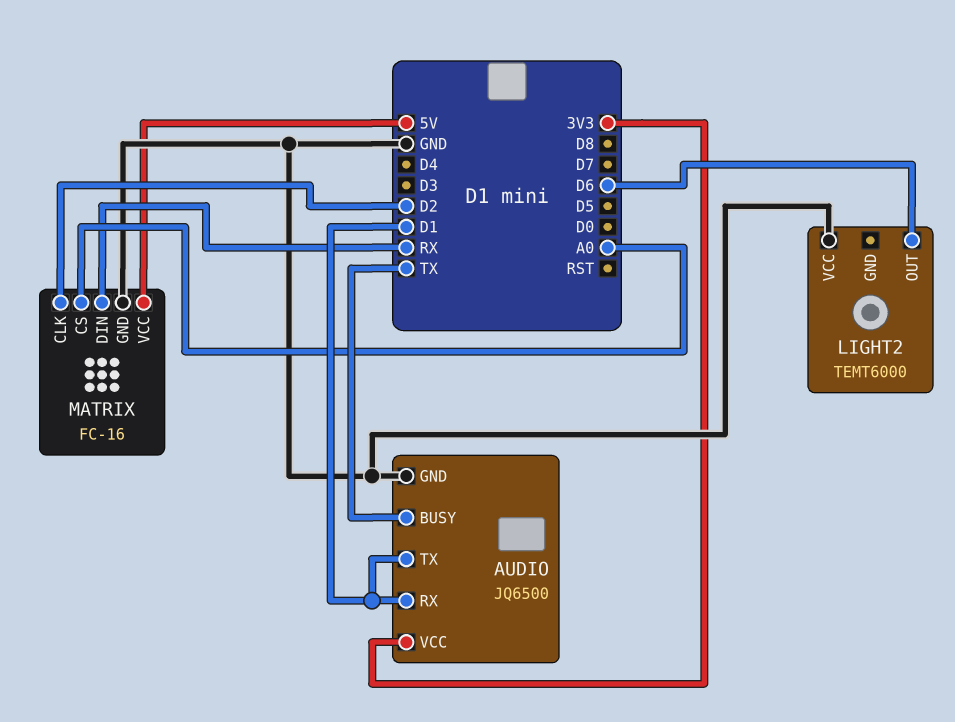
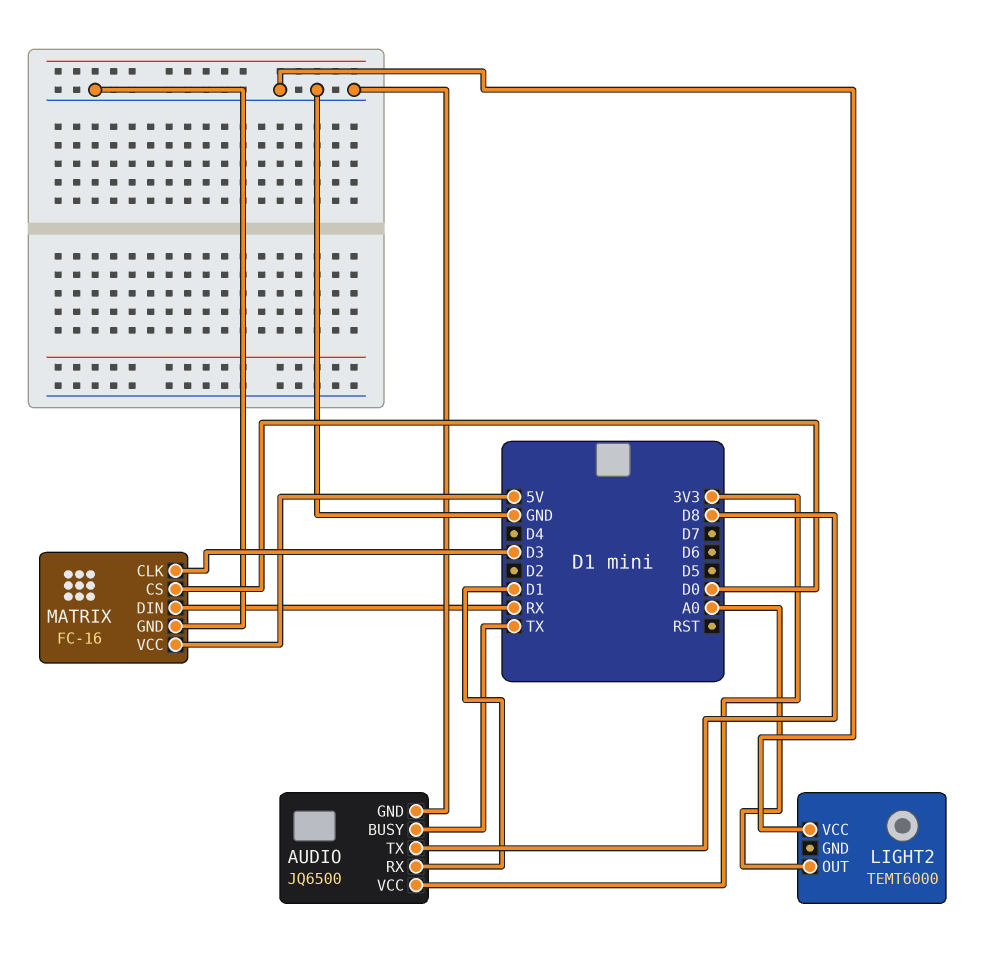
AUDIO pin TX: D1 -> D8
LIGHT2 pin OUT: D6 -> A0
MATRIX pin CLK: D2 -> D3
MATRIX pin CS: A0 -> D0

